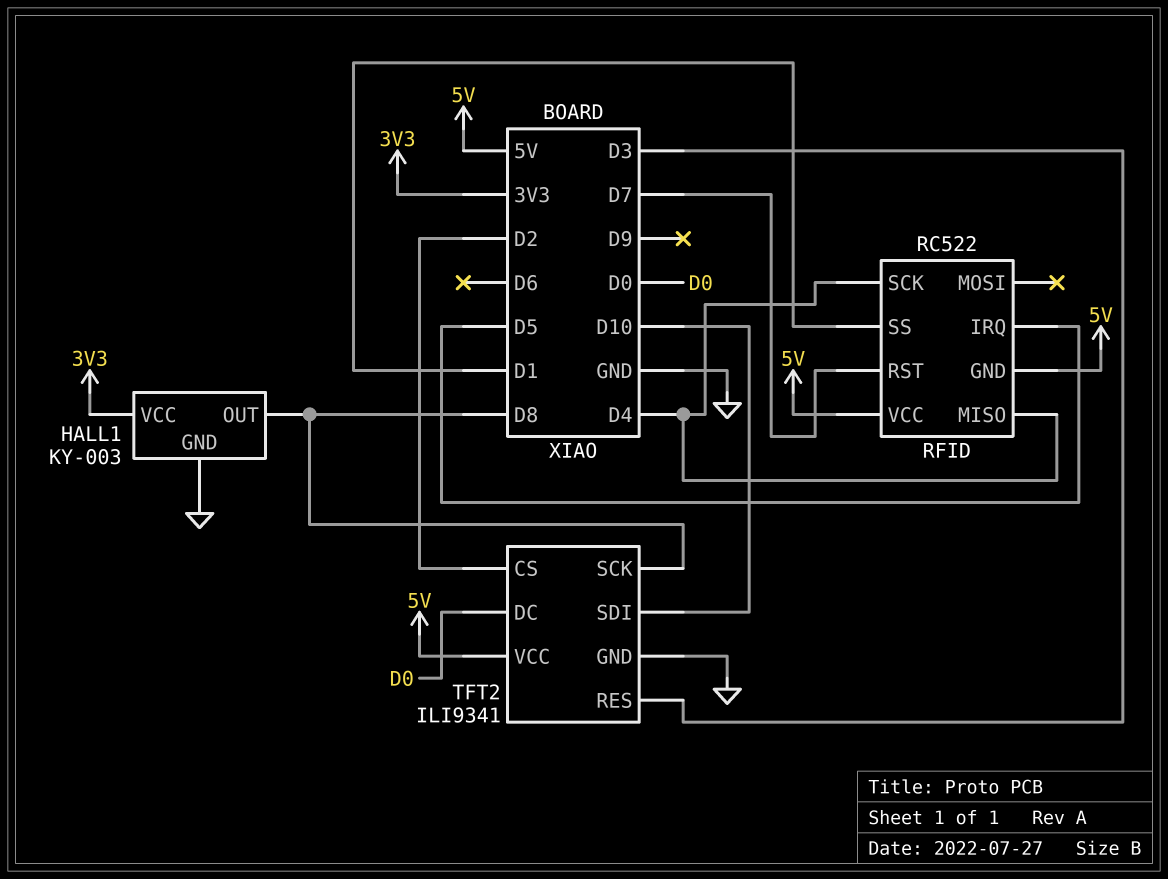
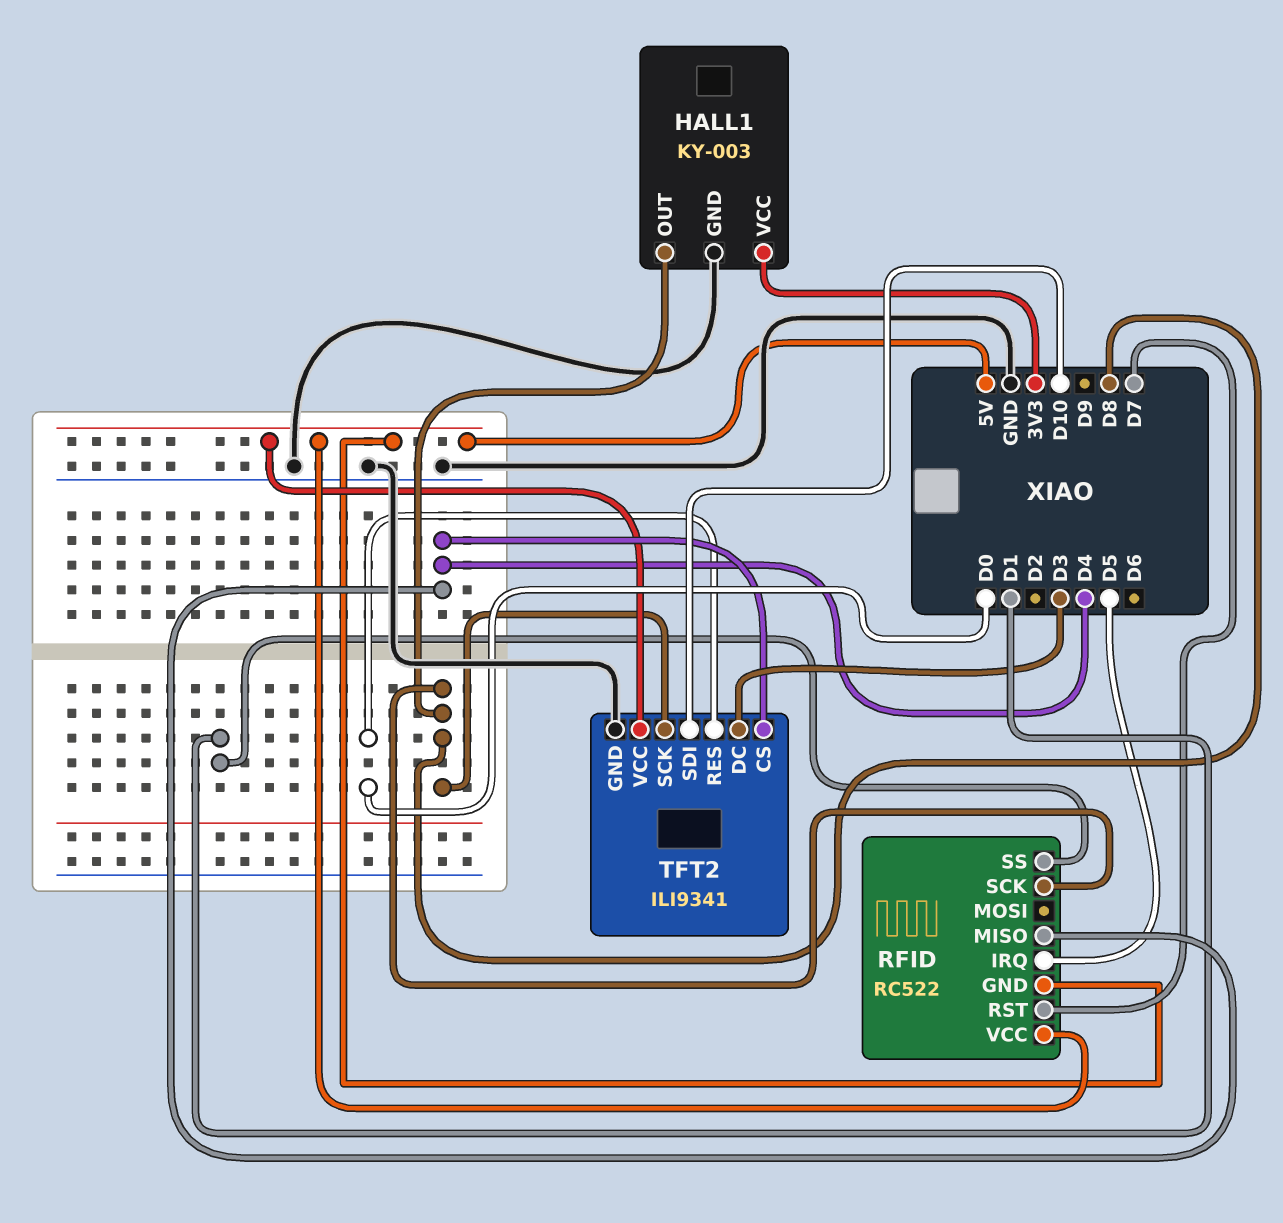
RFID pin SCK: D4 -> D8
TFT2 pin CS: D2 -> D4
TFT2 pin DC: D0 -> D3
TFT2 pin RES: D3 -> D0

